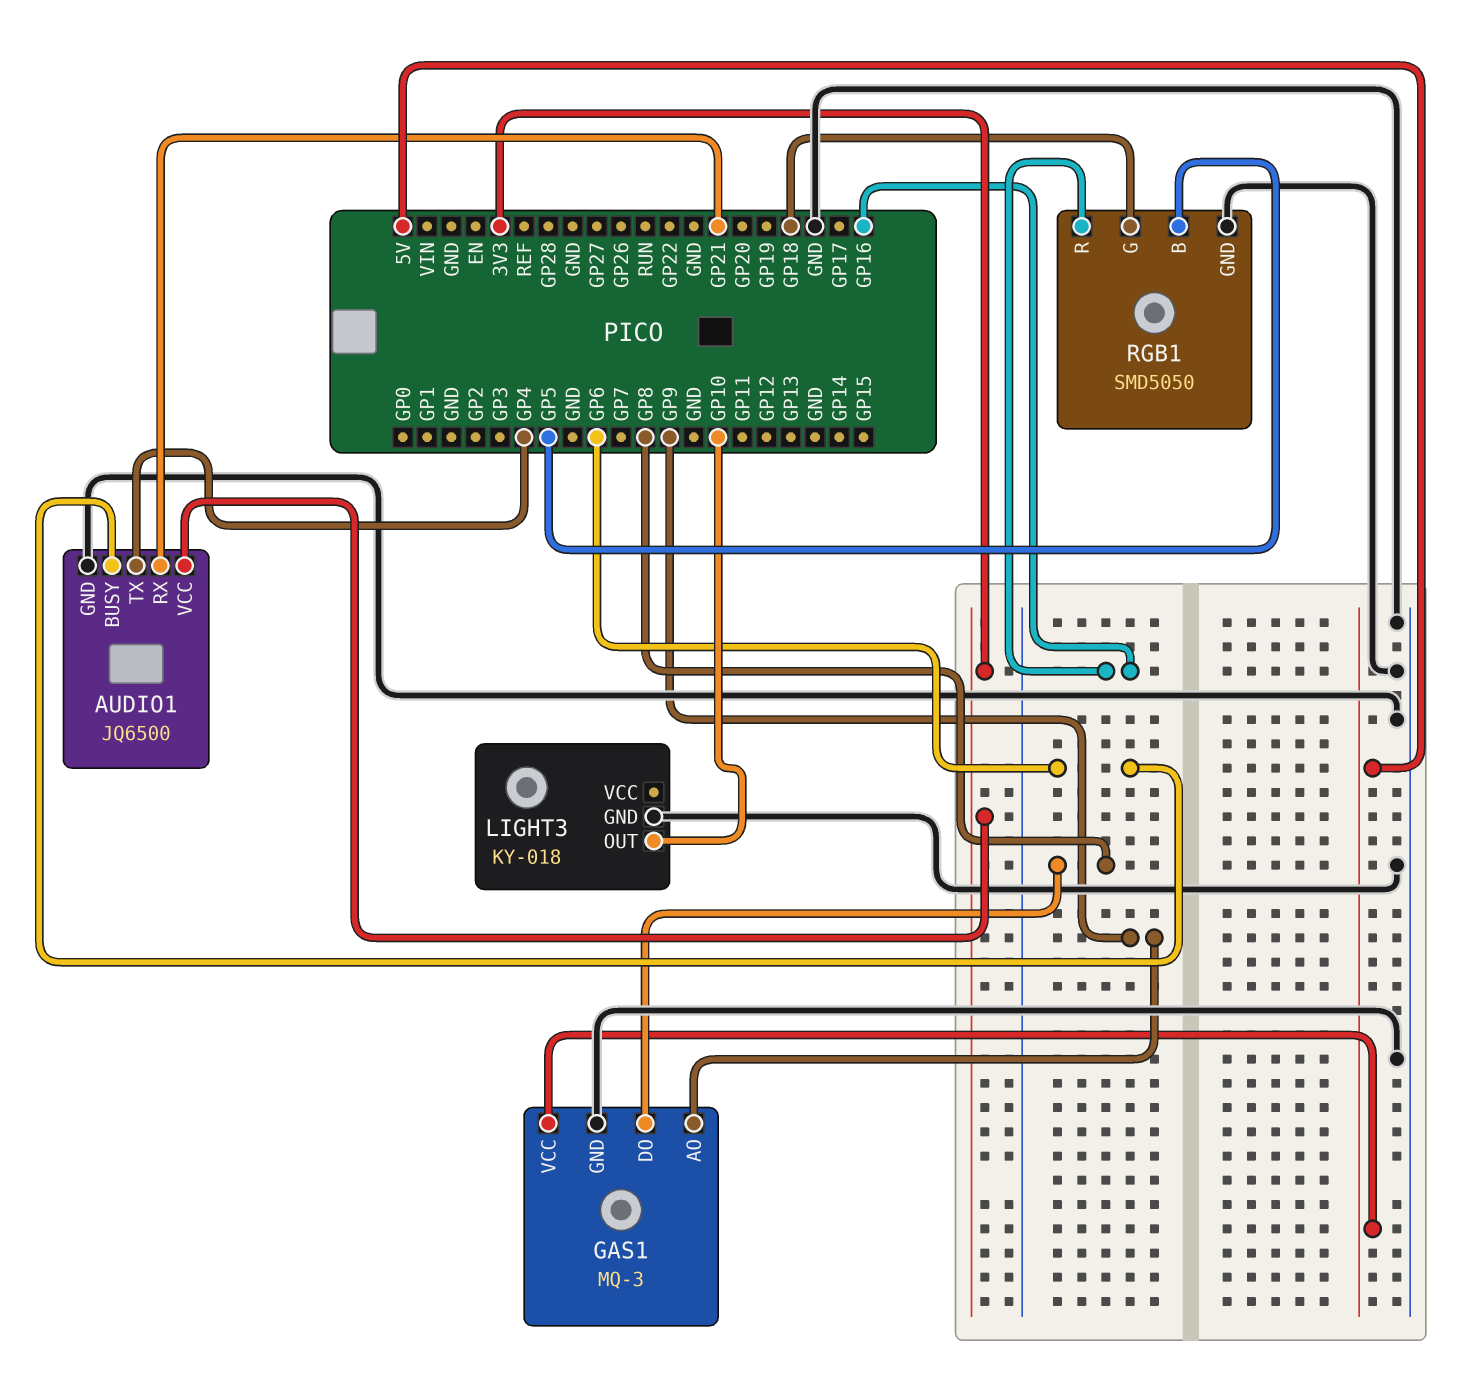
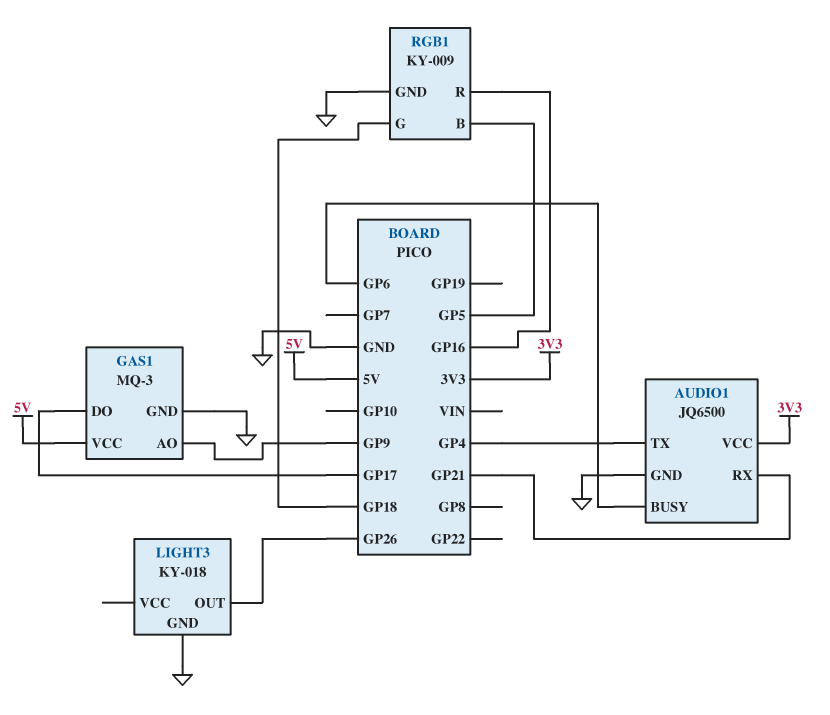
GAS1 pin DO: GP8 -> GP17
LIGHT3 pin OUT: GP10 -> GP26
RGB1: SMD5050 -> KY-009

